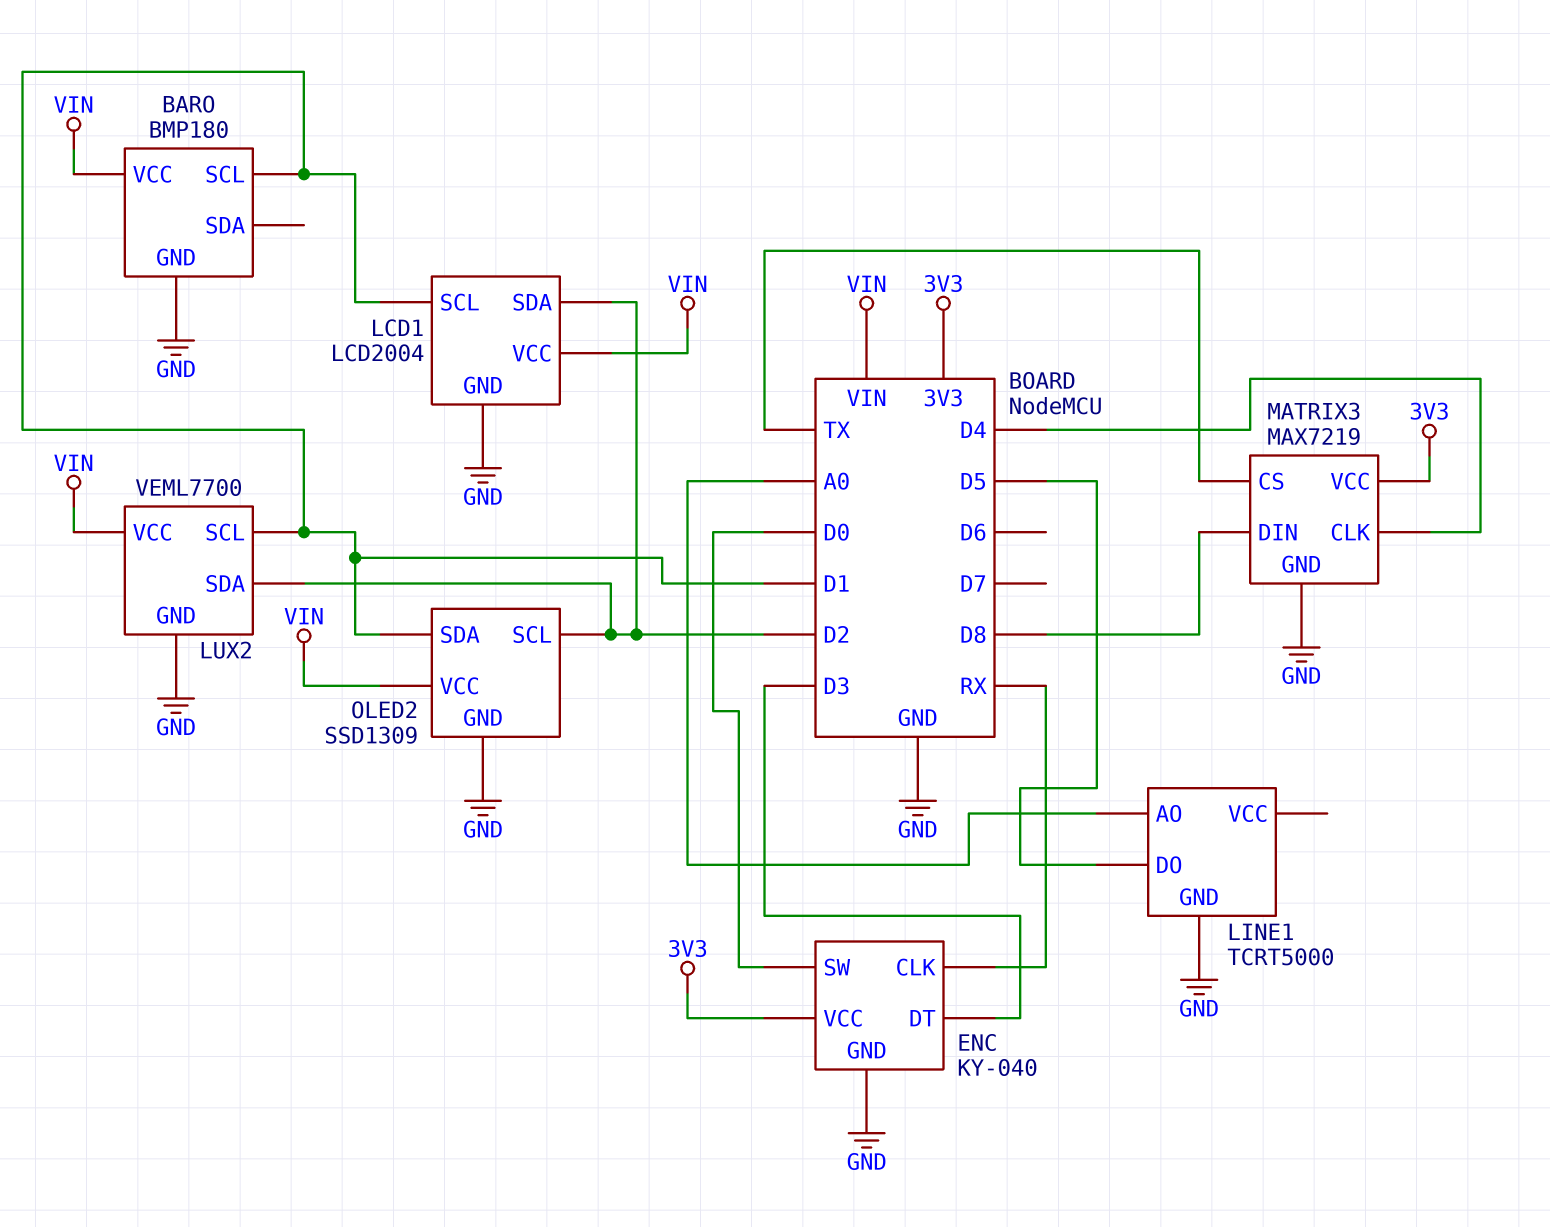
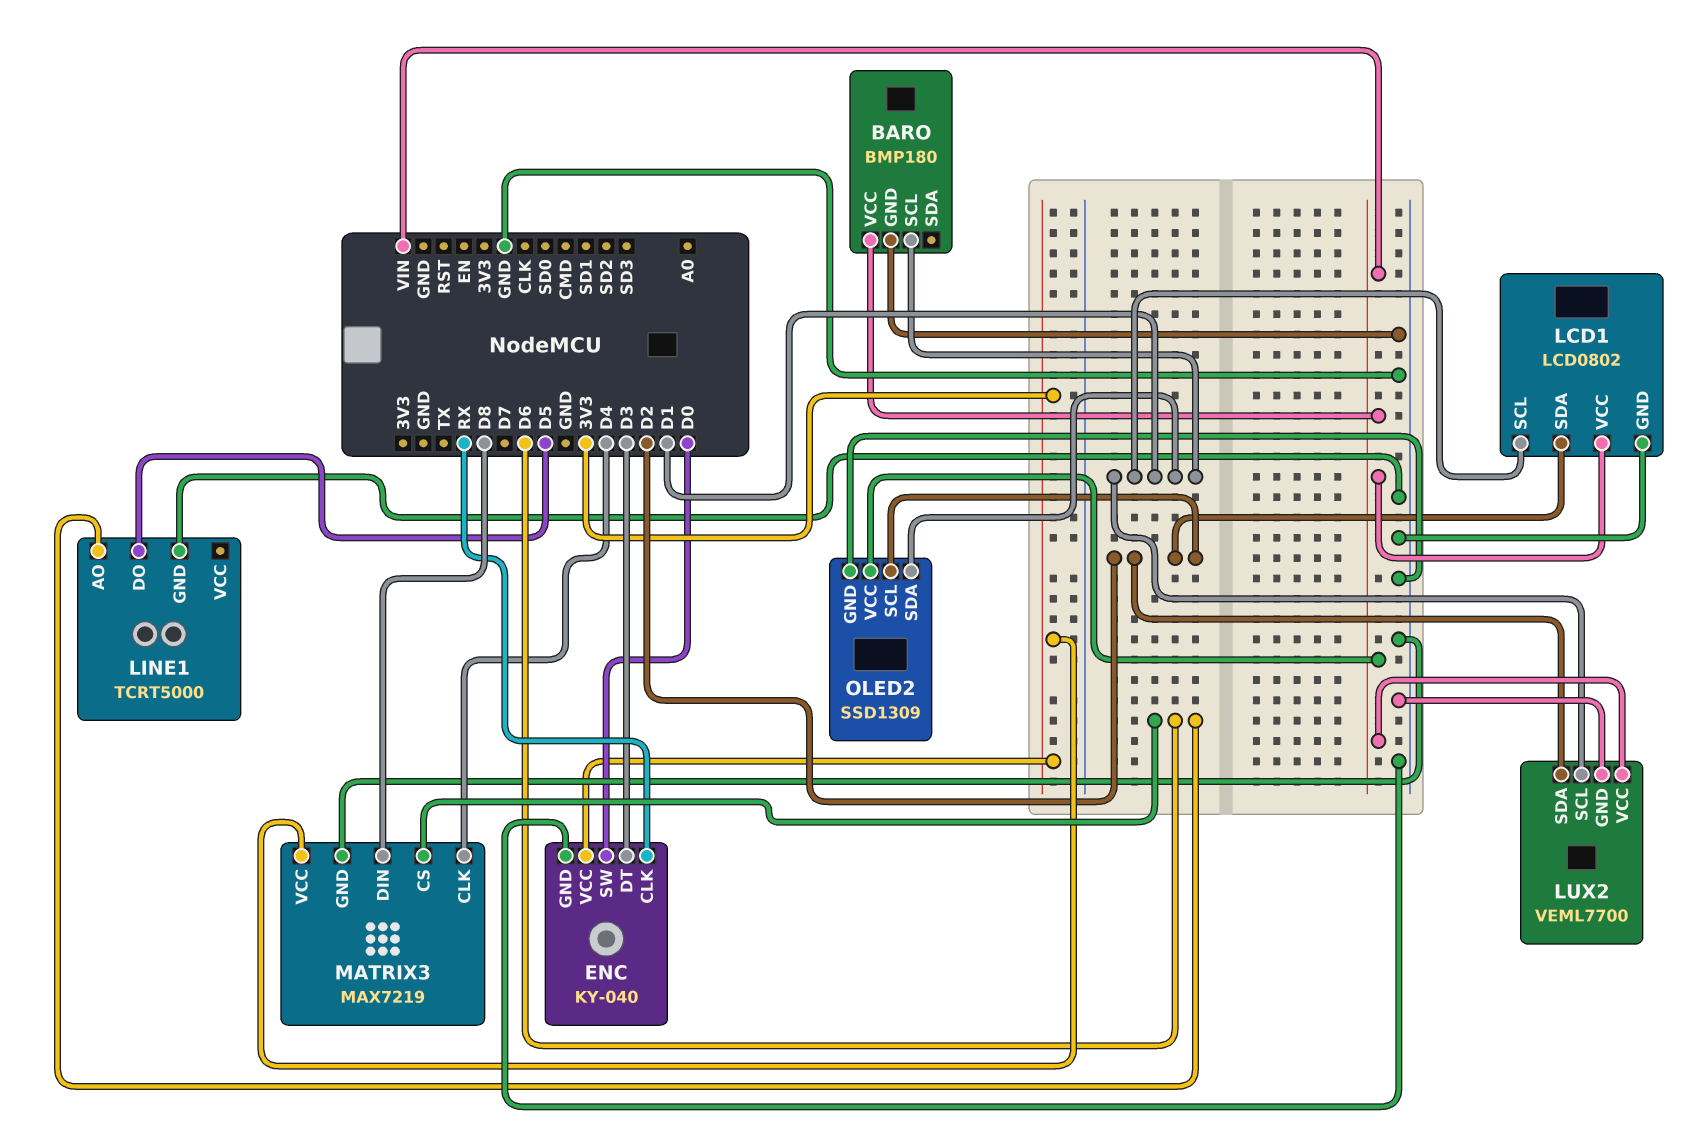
LCD1: LCD2004 -> LCD0802
LINE1 pin AO: A0 -> D6
MATRIX3 pin CS: TX -> D6

